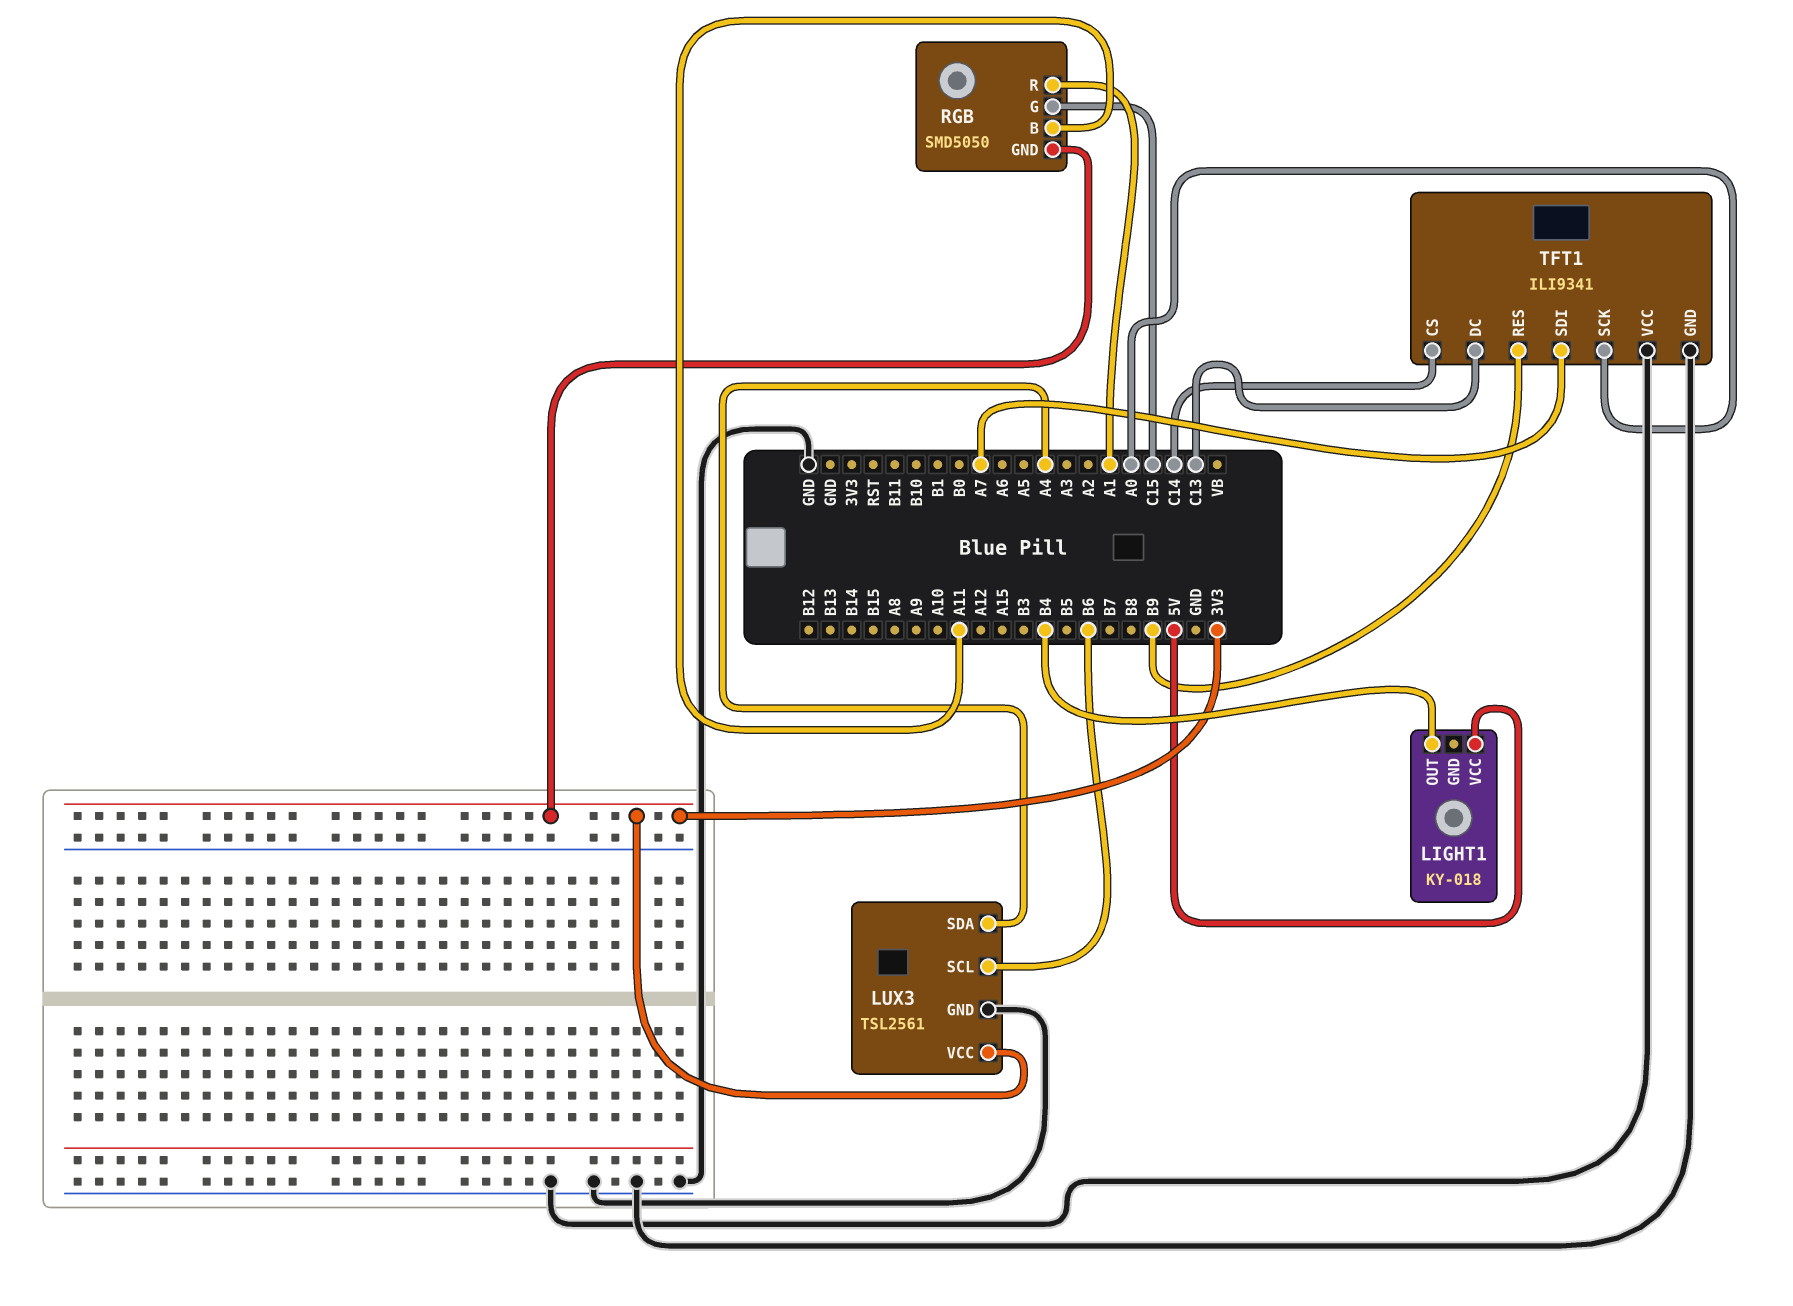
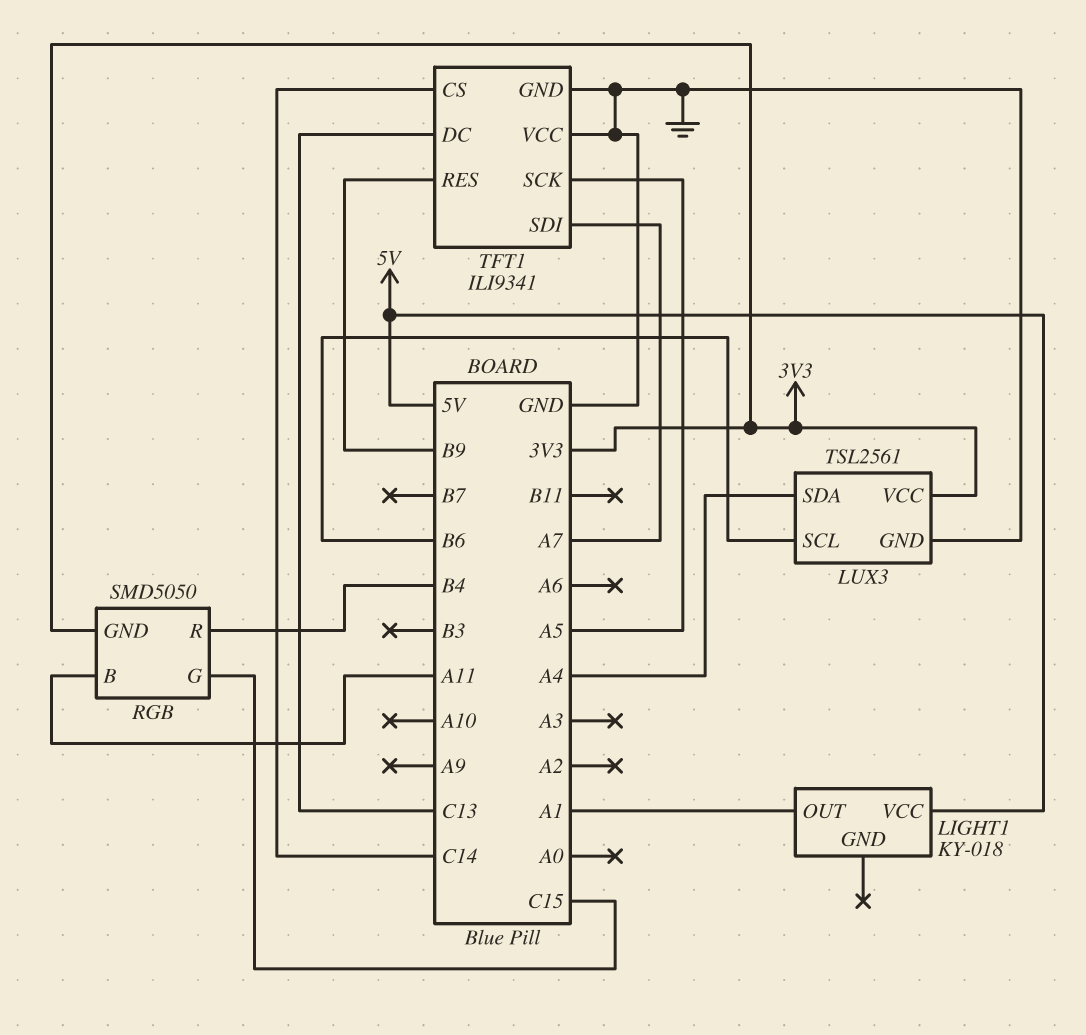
LIGHT1 pin OUT: B4 -> A1
RGB pin R: A1 -> B4
TFT1 pin SCK: A0 -> A5

